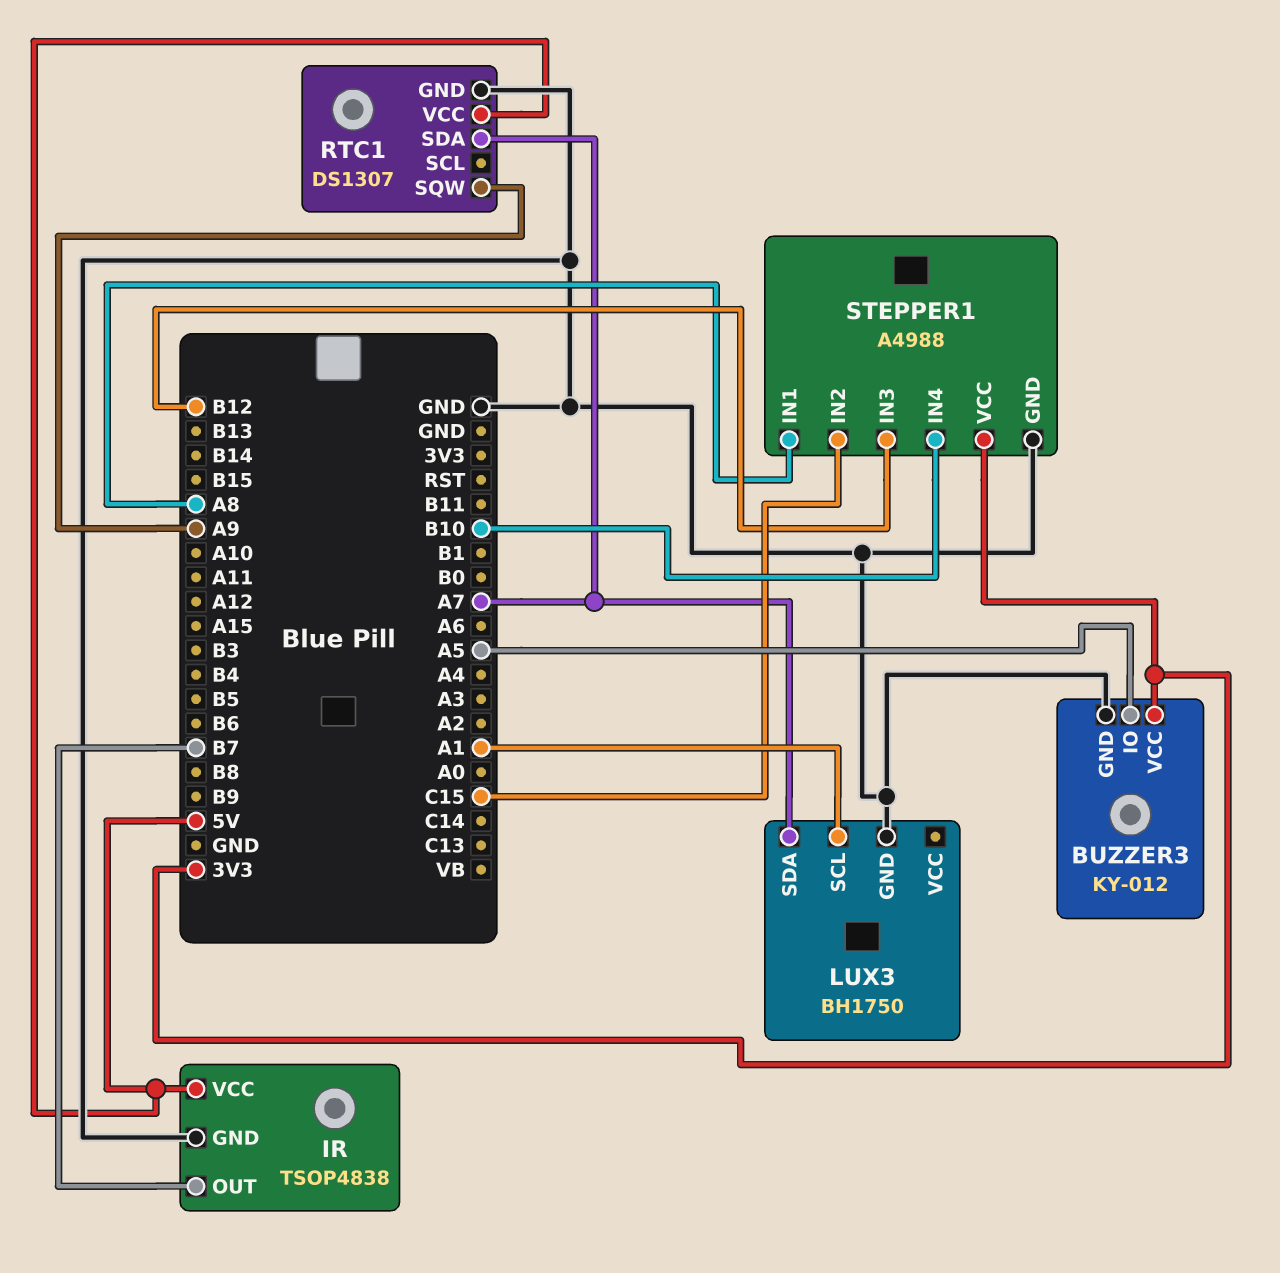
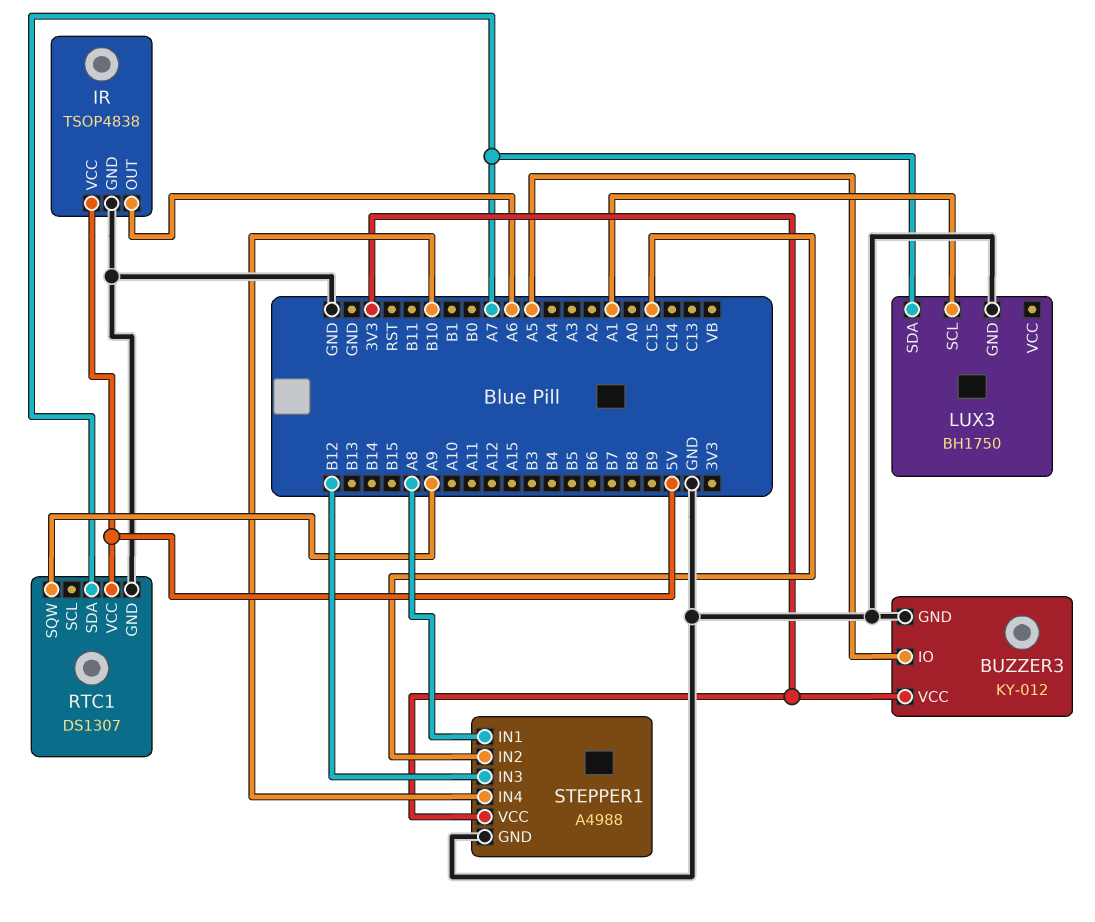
IR pin OUT: B7 -> A6

